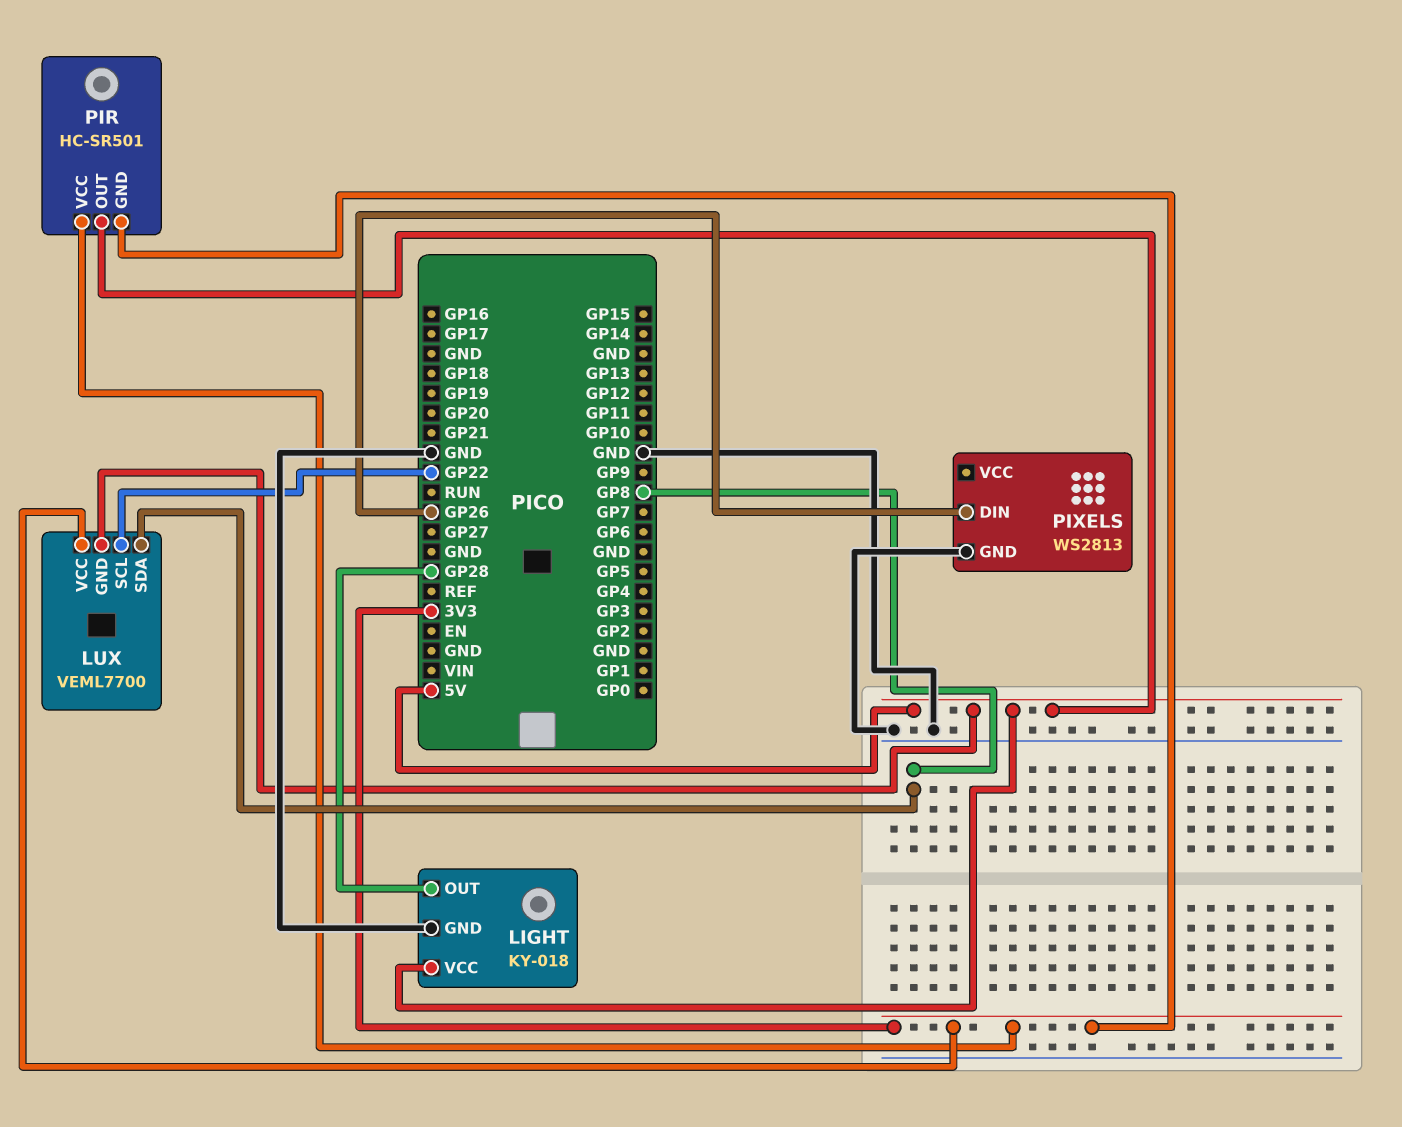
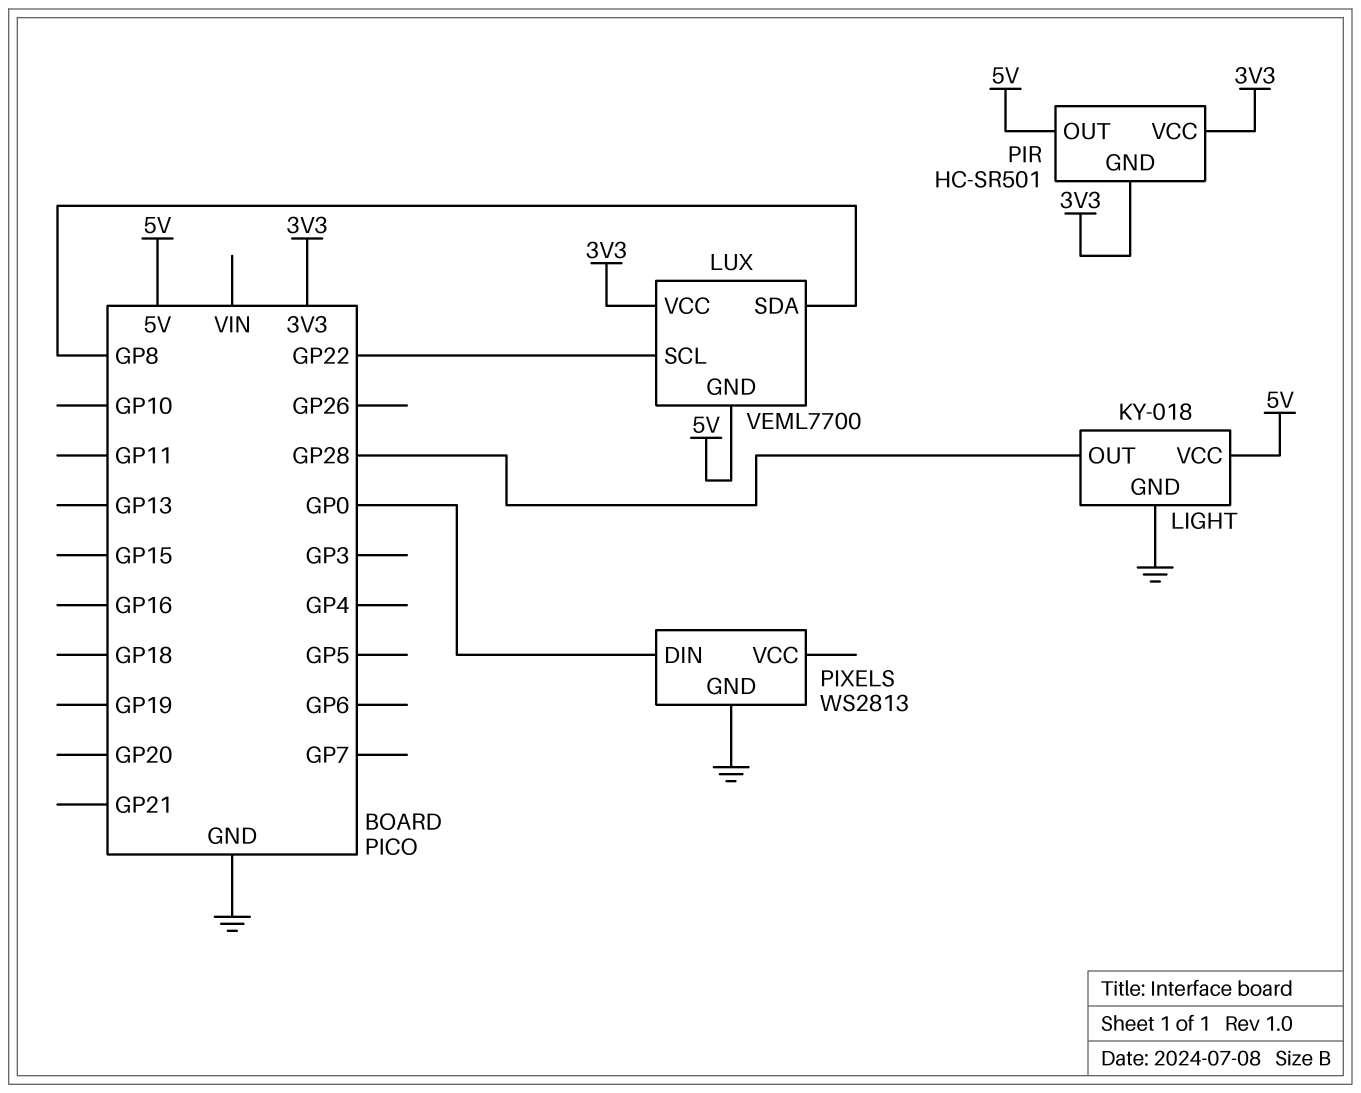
PIXELS pin DIN: GP26 -> GP0

